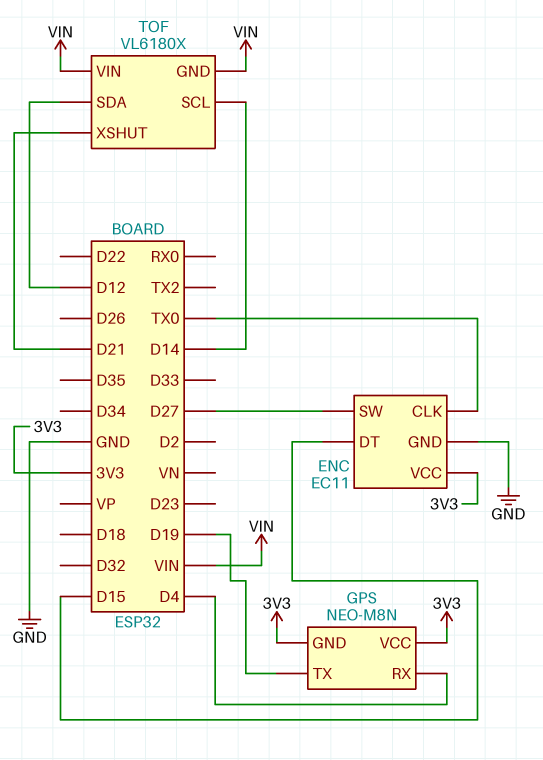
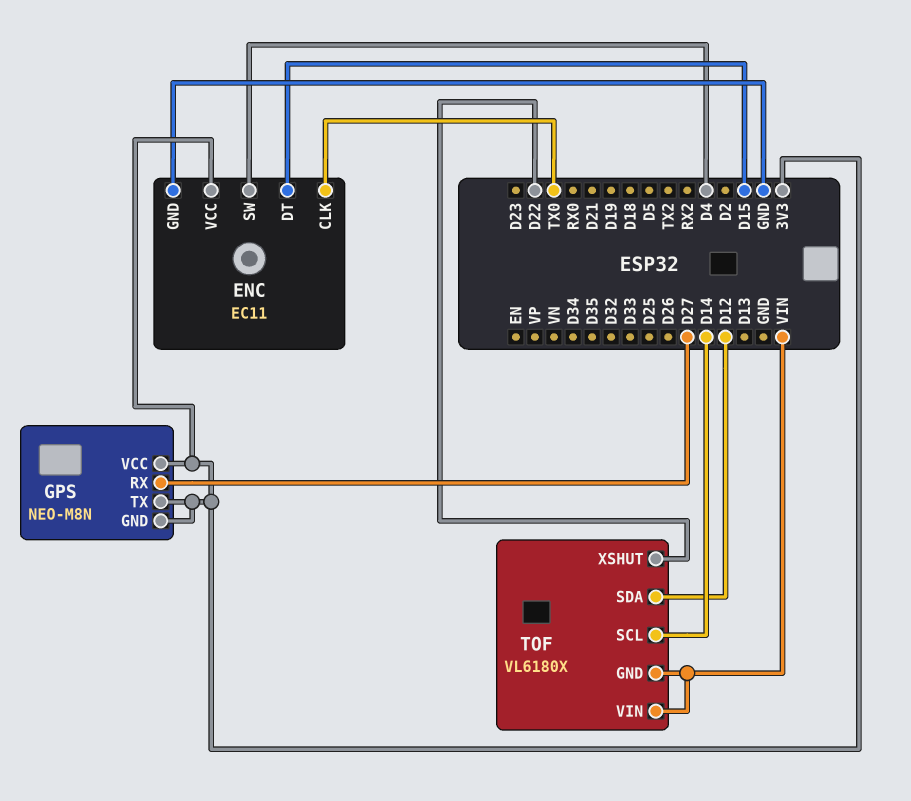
ENC pin SW: D27 -> D4
GPS pin RX: D4 -> D27
GPS pin TX: D19 -> 3V3
TOF pin XSHUT: D21 -> D22

